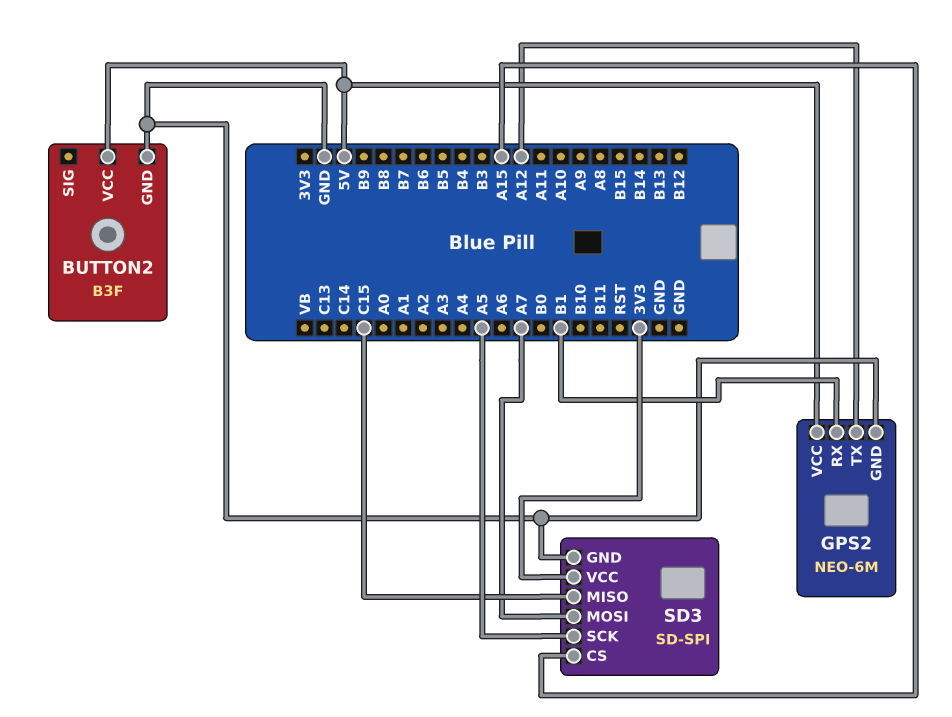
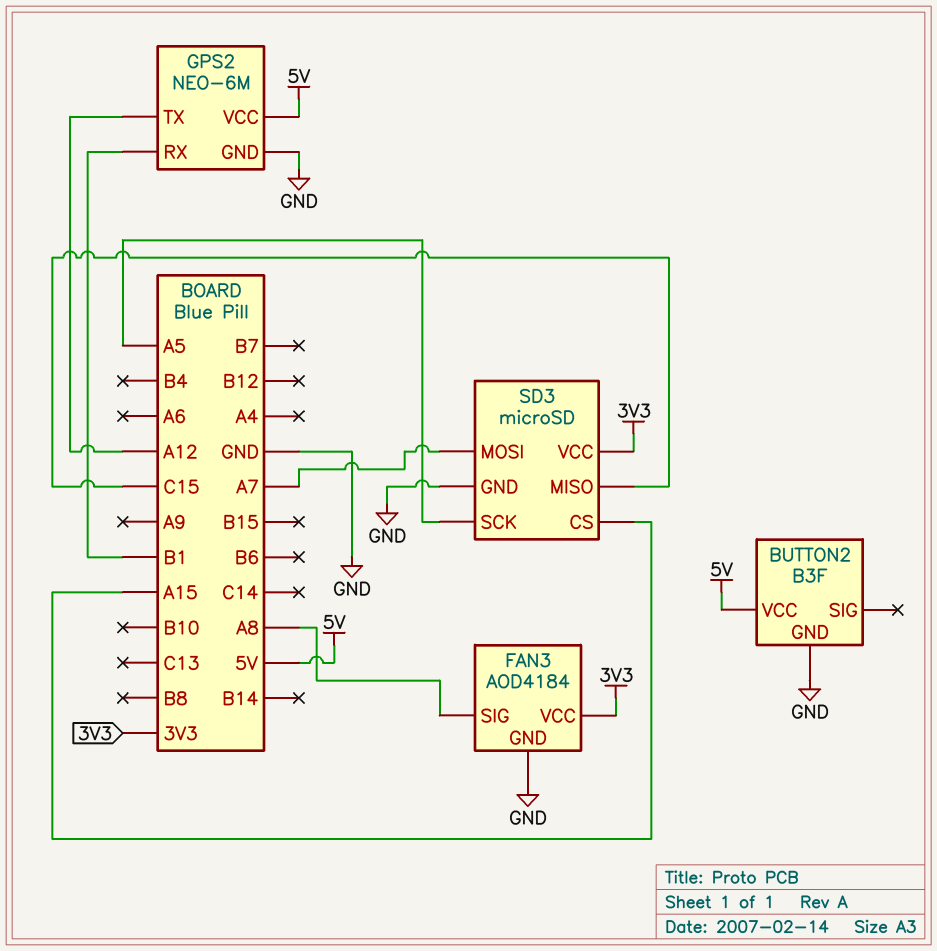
FAN3: none -> AOD4184
FAN3 pin GND: none -> GND
FAN3 pin SIG: none -> A8
FAN3 pin VCC: none -> 3V3
SD3: SD-SPI -> microSD

